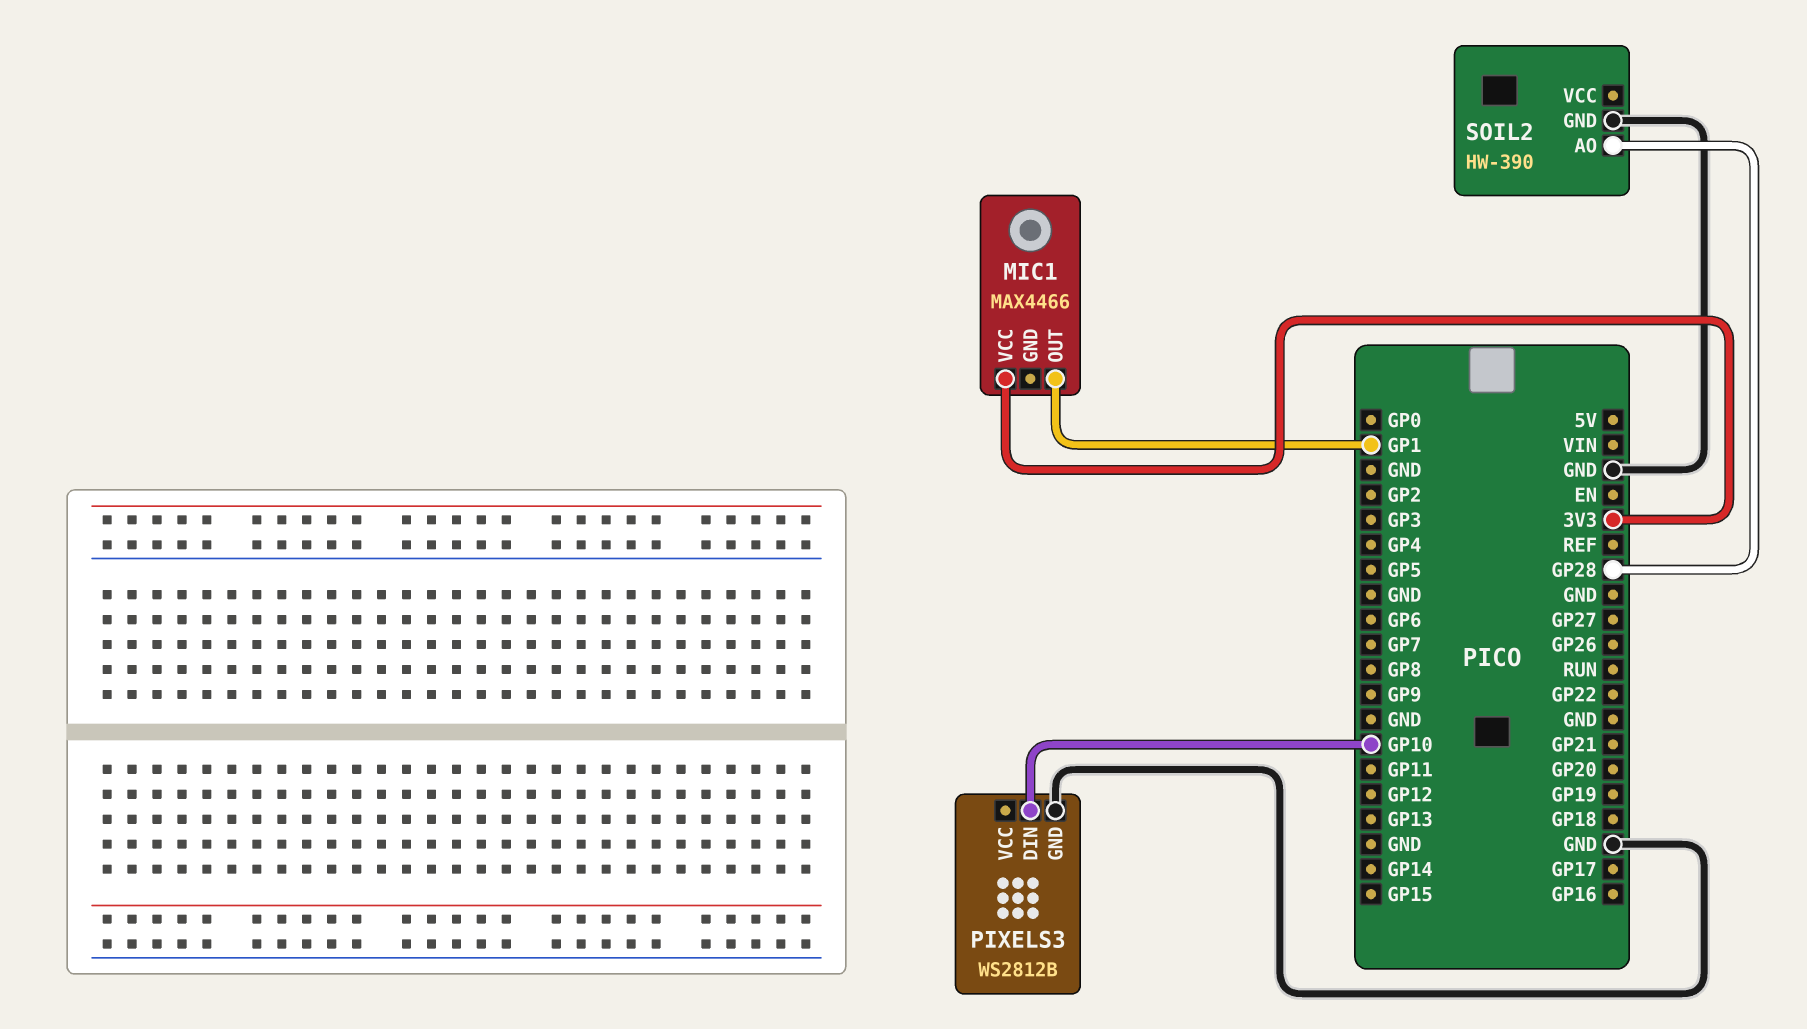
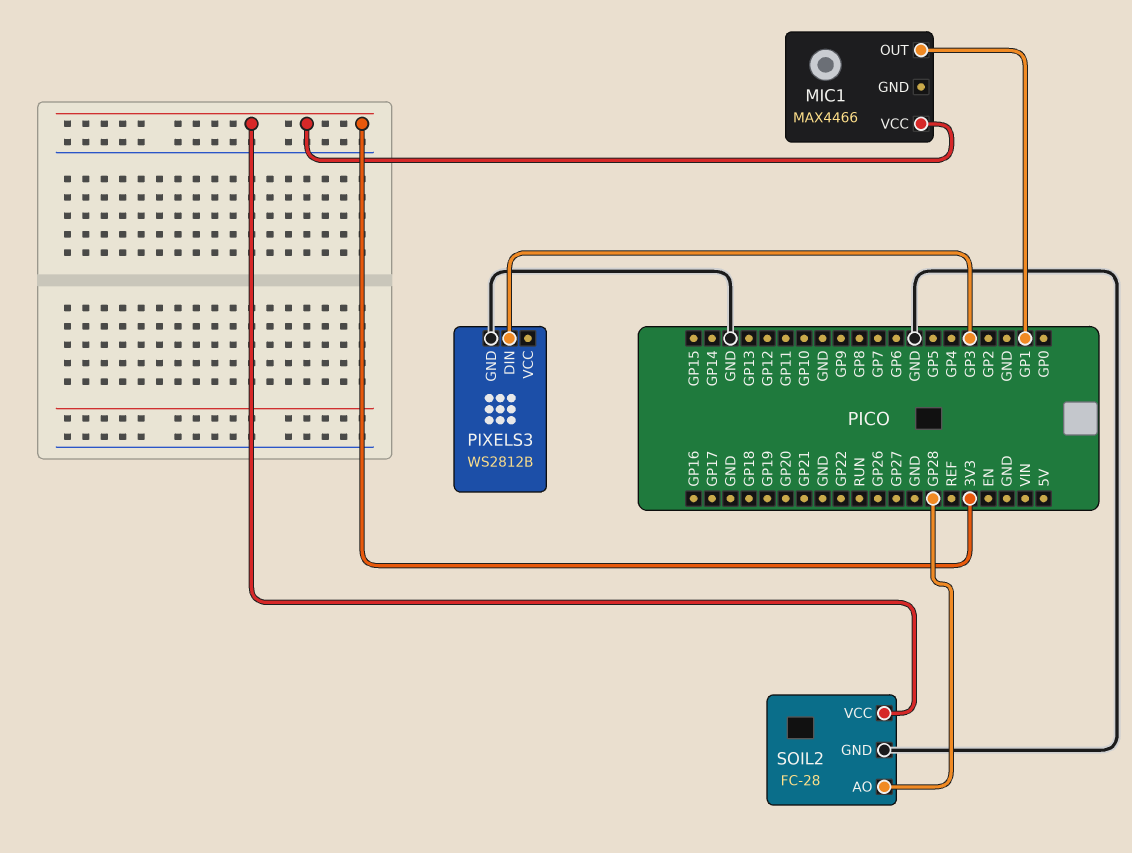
PIXELS3 pin DIN: GP10 -> GP3
SOIL2: HW-390 -> FC-28
SOIL2 pin VCC: none -> 3V3

